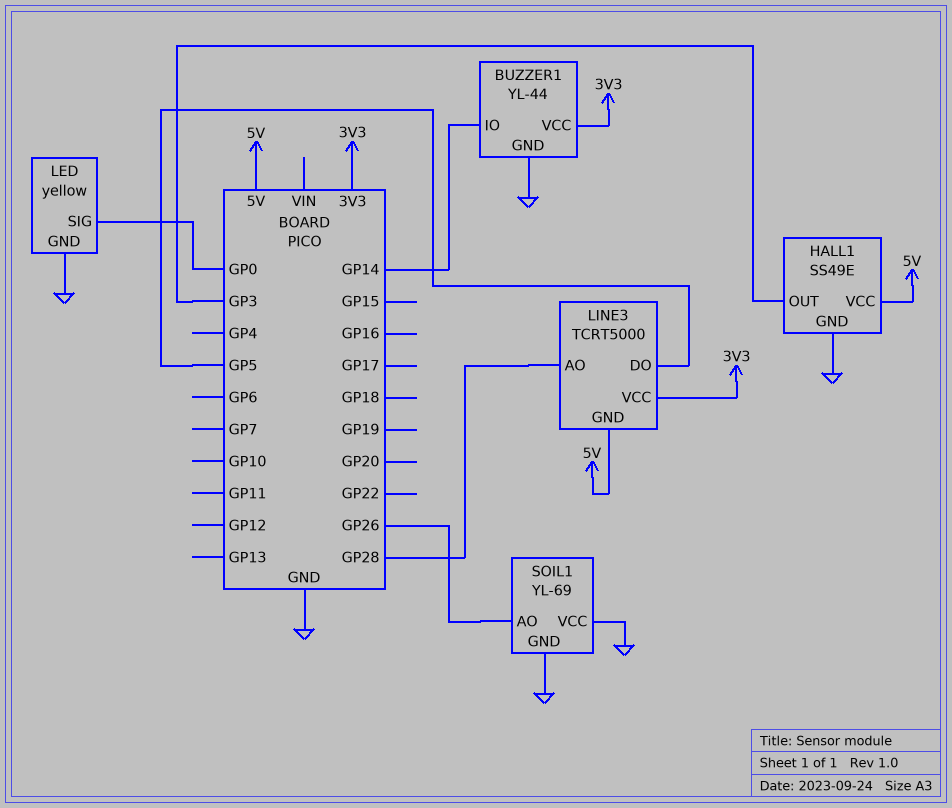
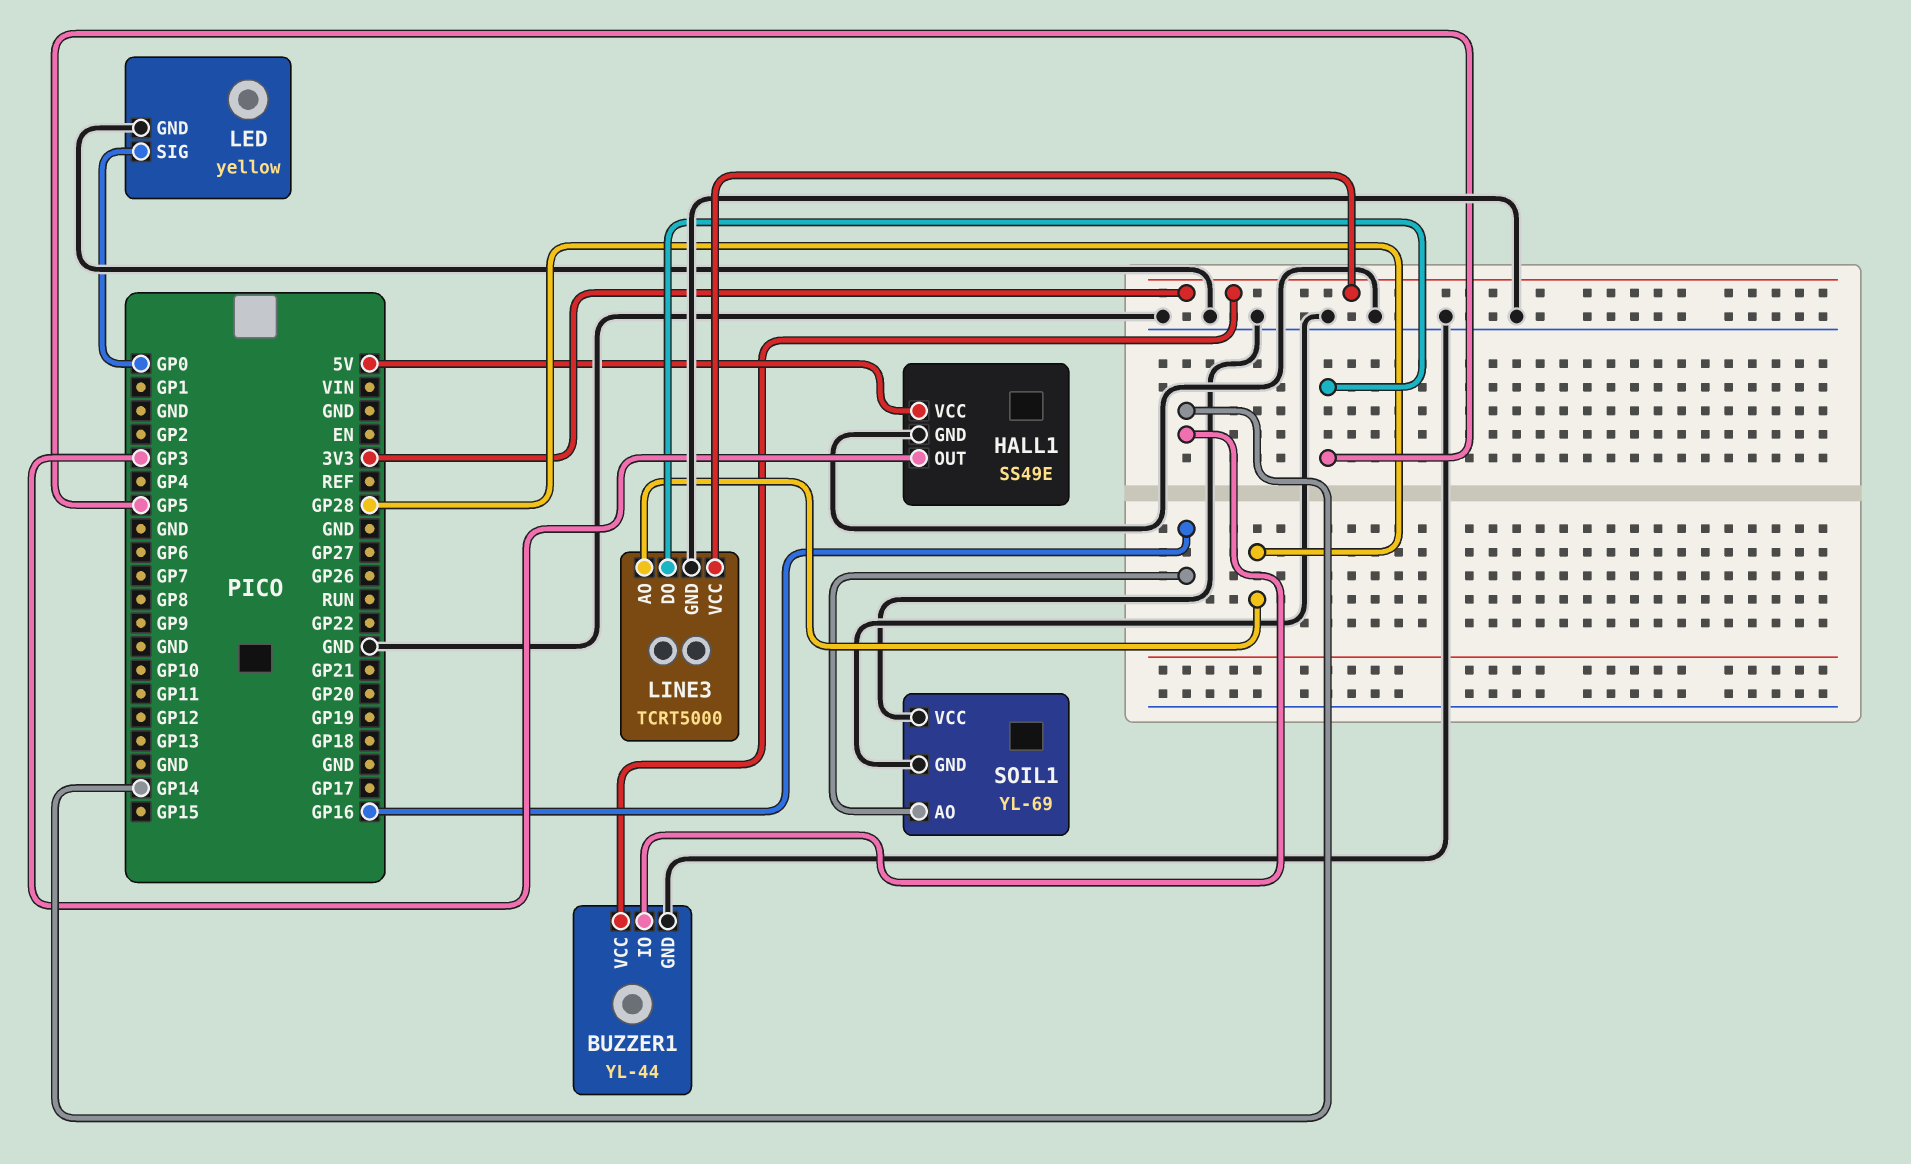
LINE3 pin GND: 5V -> GND
SOIL1 pin AO: GP26 -> GP16

